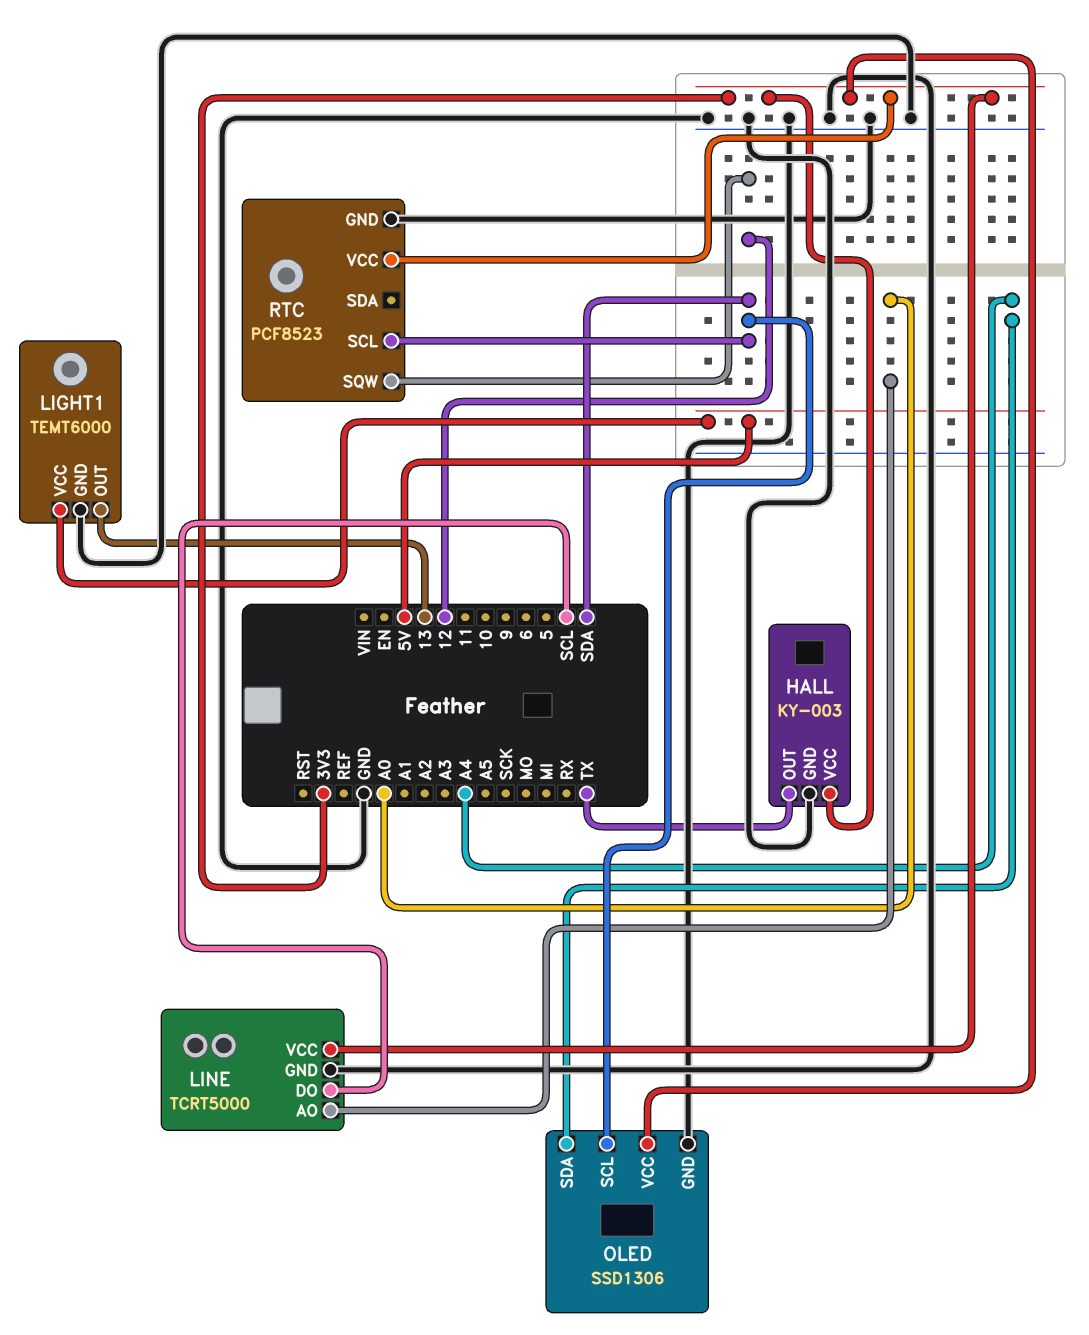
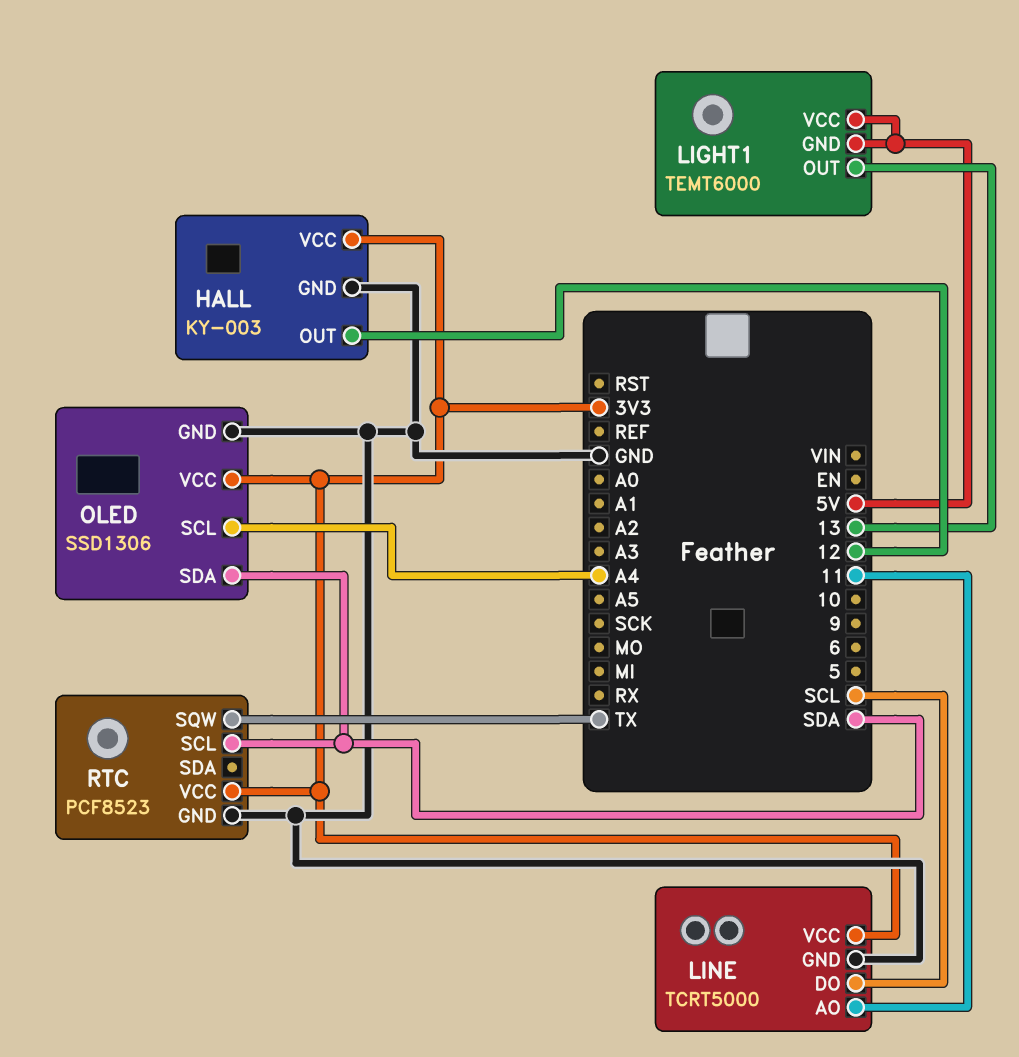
HALL pin OUT: TX -> 12
LIGHT1 pin GND: GND -> 5V
LINE pin AO: A0 -> 11
OLED pin SCL: SDA -> A4
OLED pin SDA: A4 -> SDA
RTC pin SQW: 12 -> TX

